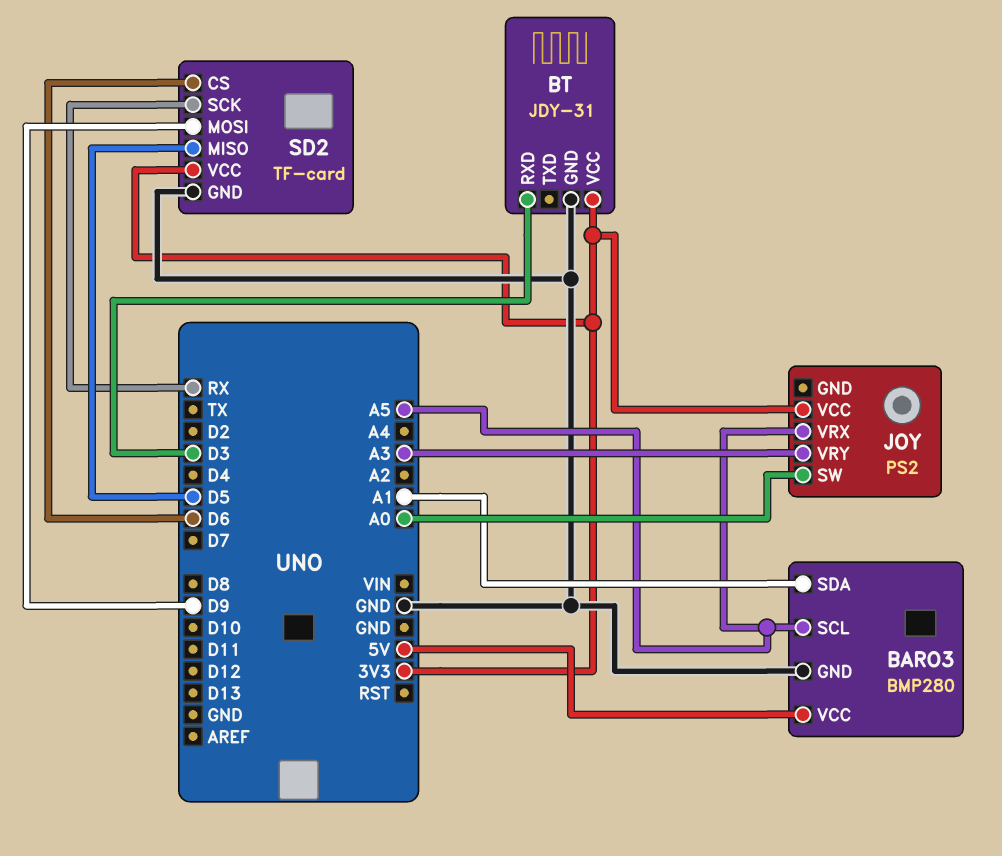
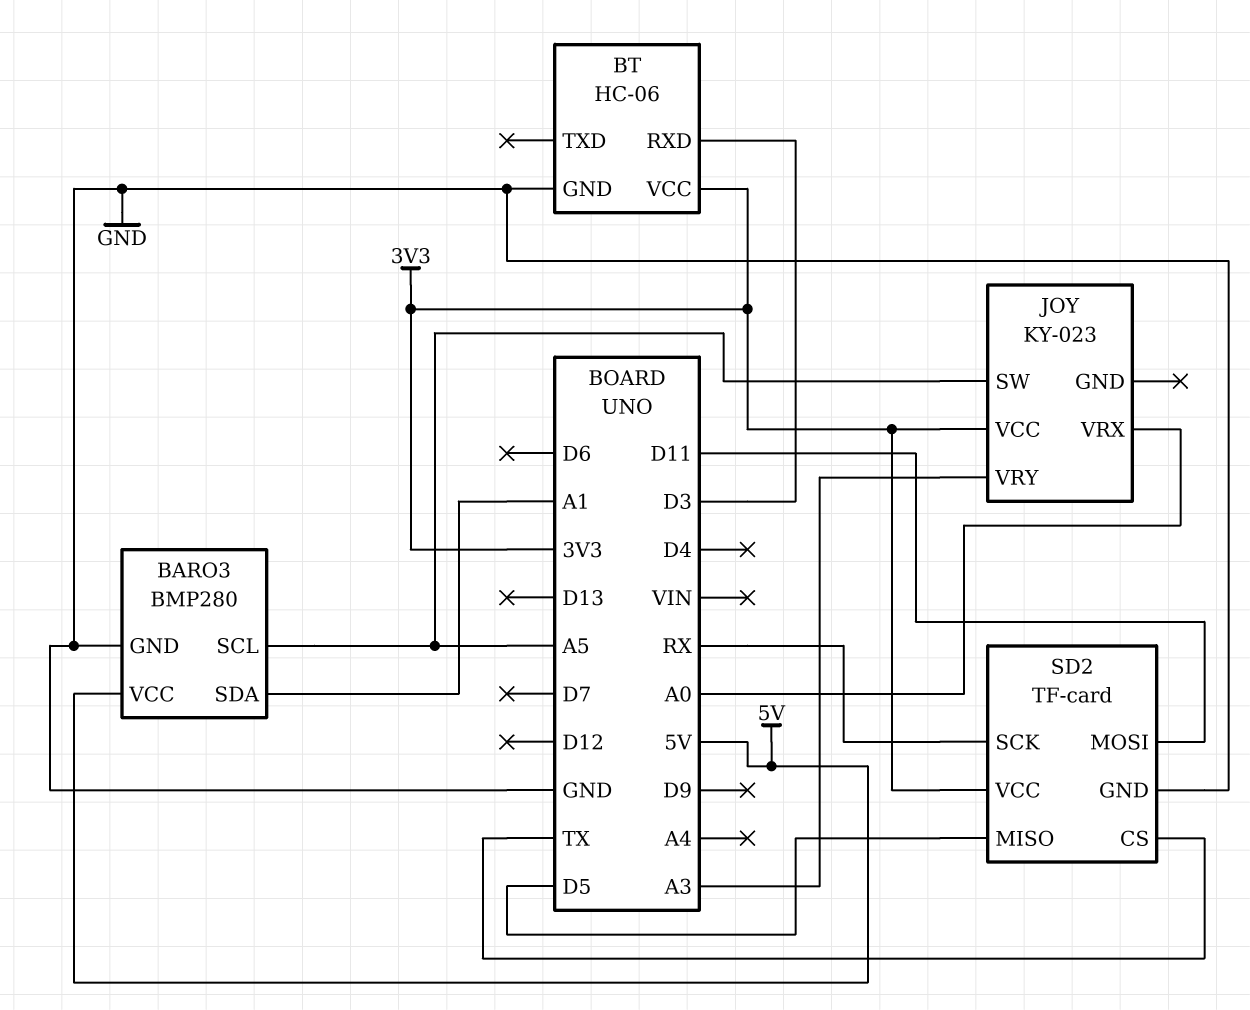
BT: JDY-31 -> HC-06
JOY: PS2 -> KY-023
JOY pin SW: A0 -> A5
JOY pin VRX: A5 -> A0
SD2 pin CS: D6 -> TX
SD2 pin MOSI: D9 -> D11

